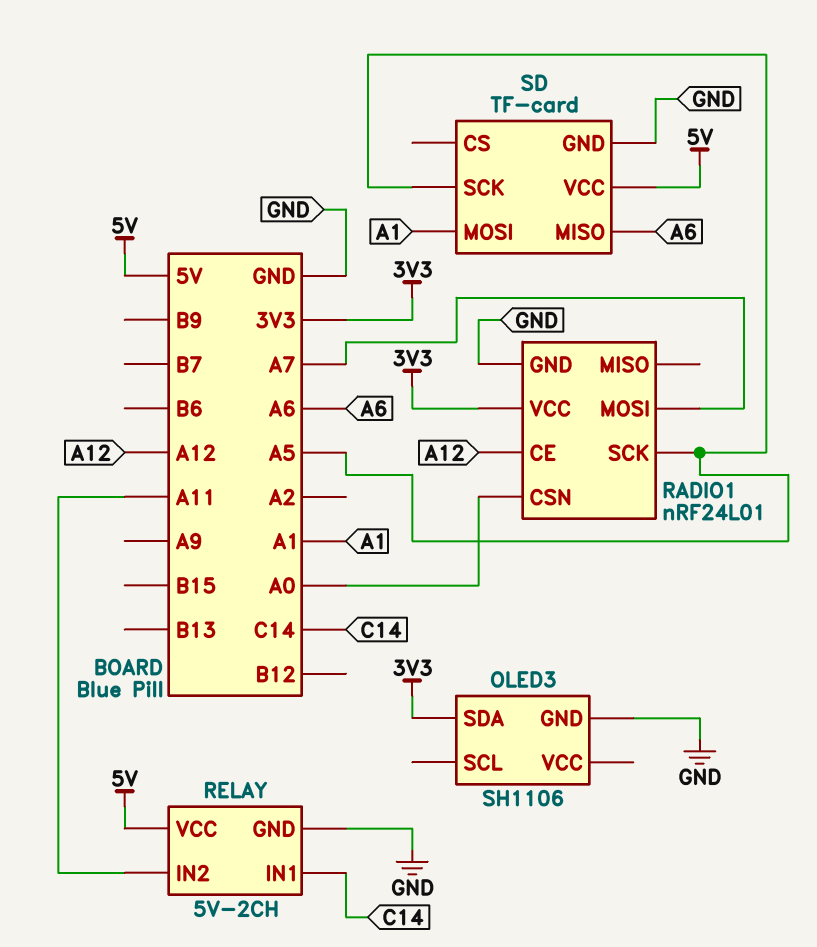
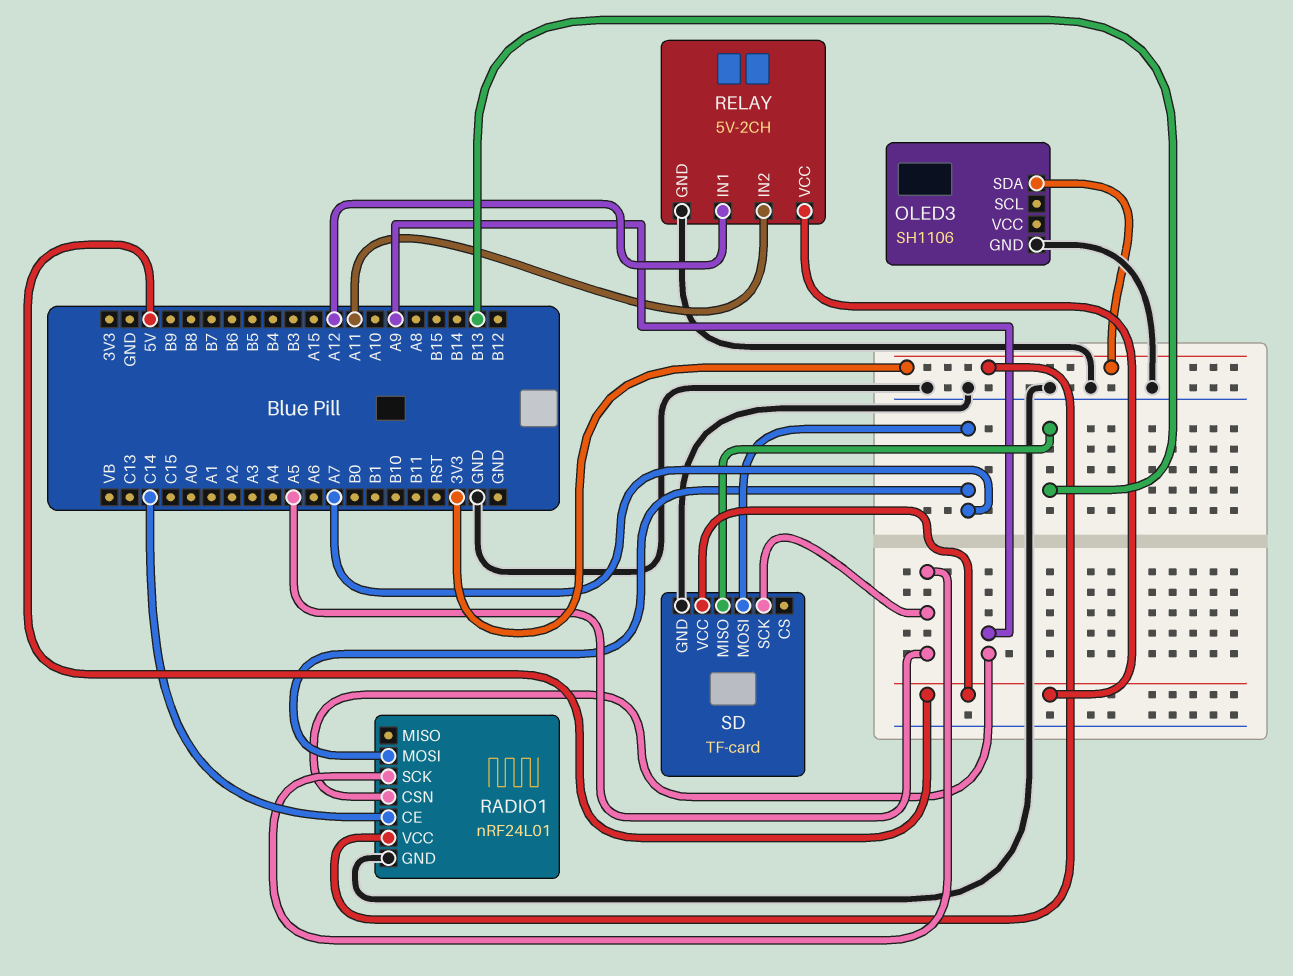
RADIO1 pin CE: A12 -> C14
RADIO1 pin CSN: A0 -> A9
RELAY pin IN1: C14 -> A12
SD pin MISO: A6 -> B13
SD pin MOSI: A1 -> A7

